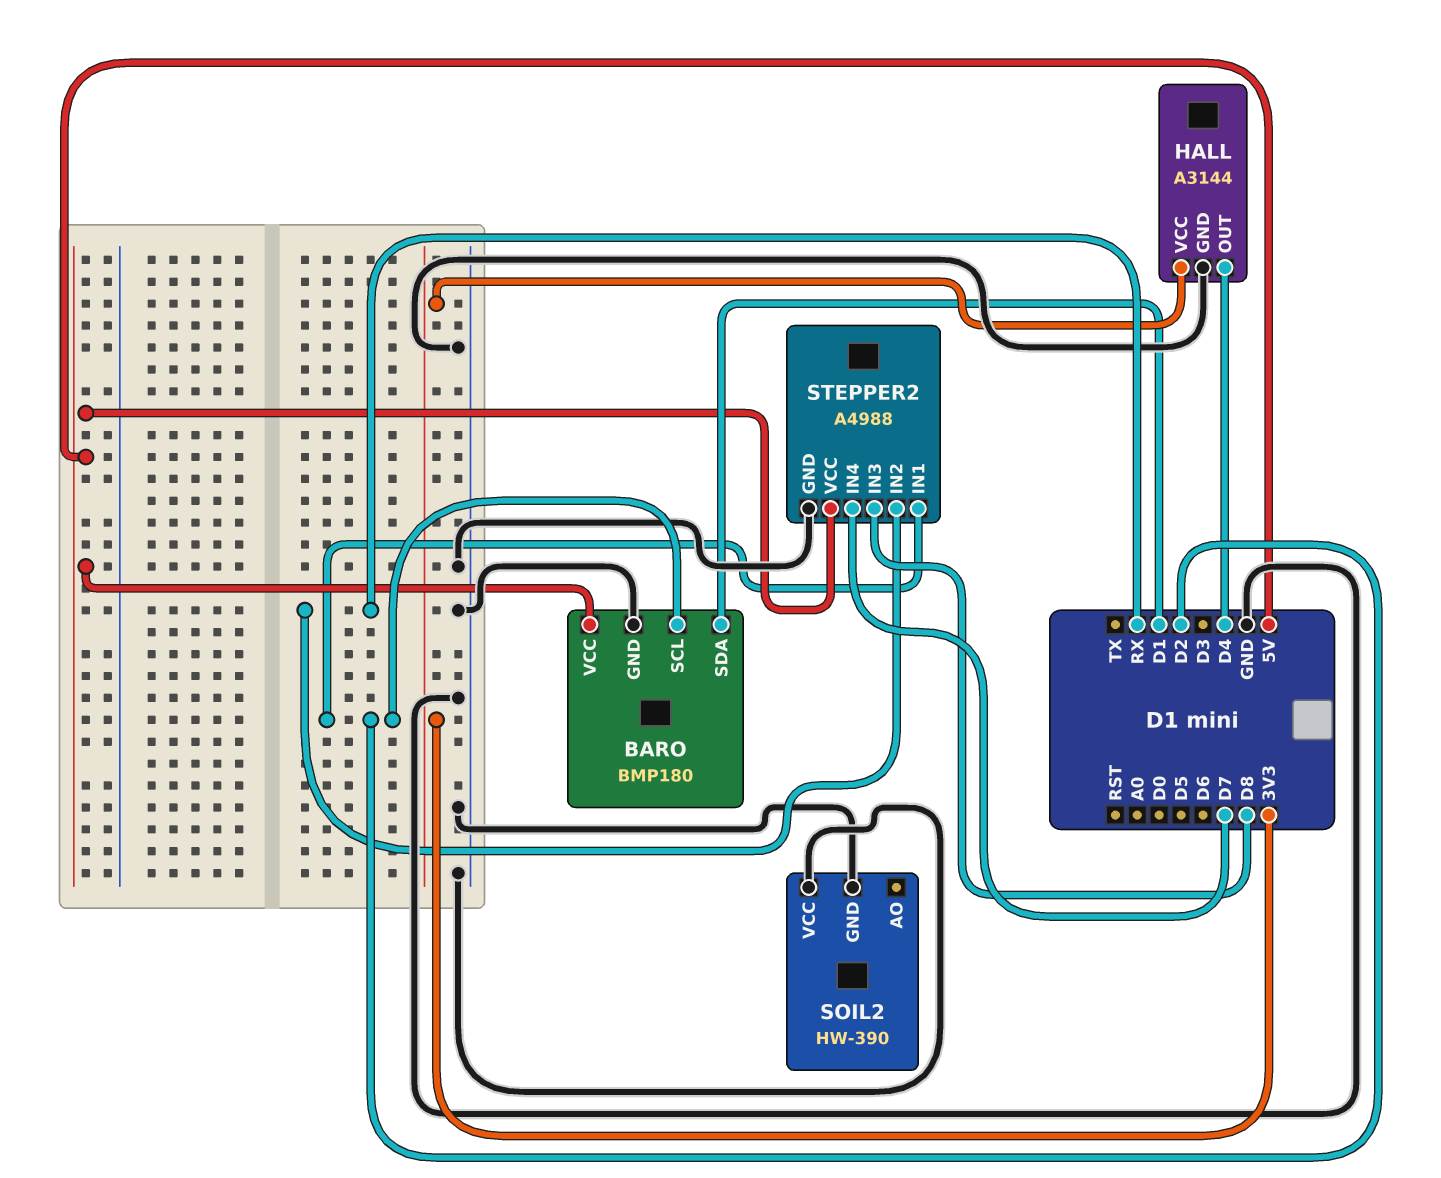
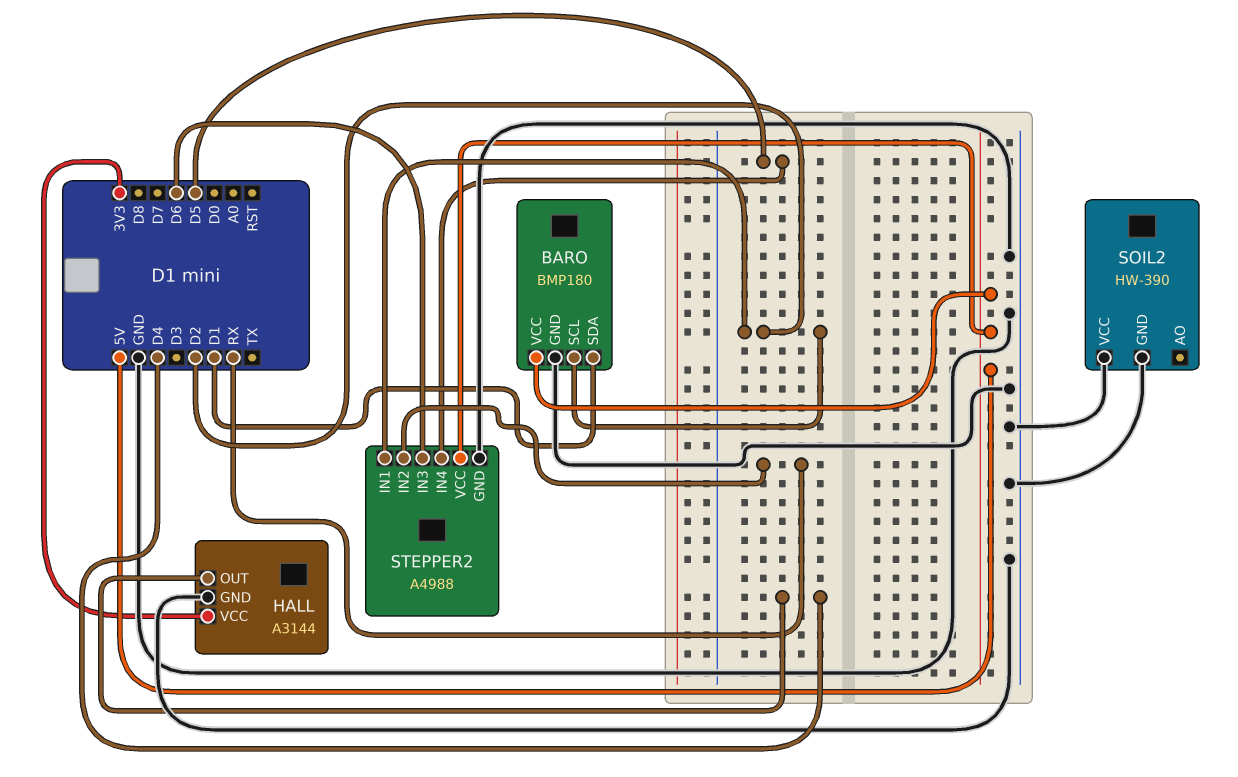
STEPPER2 pin IN3: D8 -> D6
STEPPER2 pin IN4: D7 -> D5

